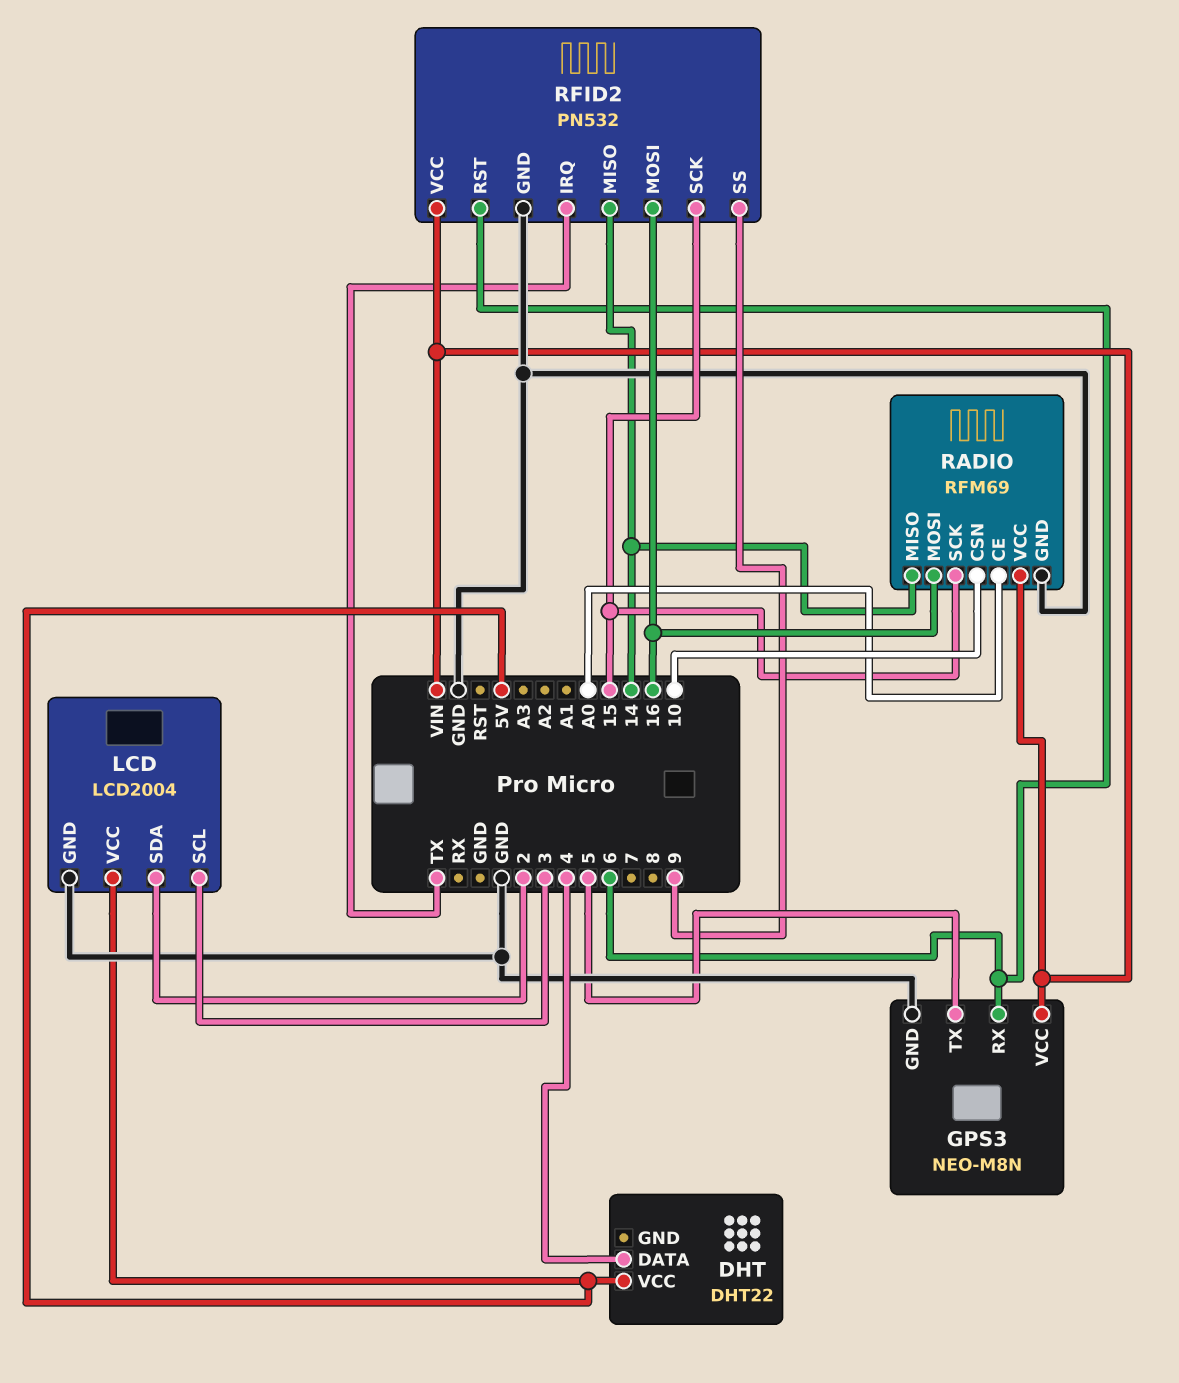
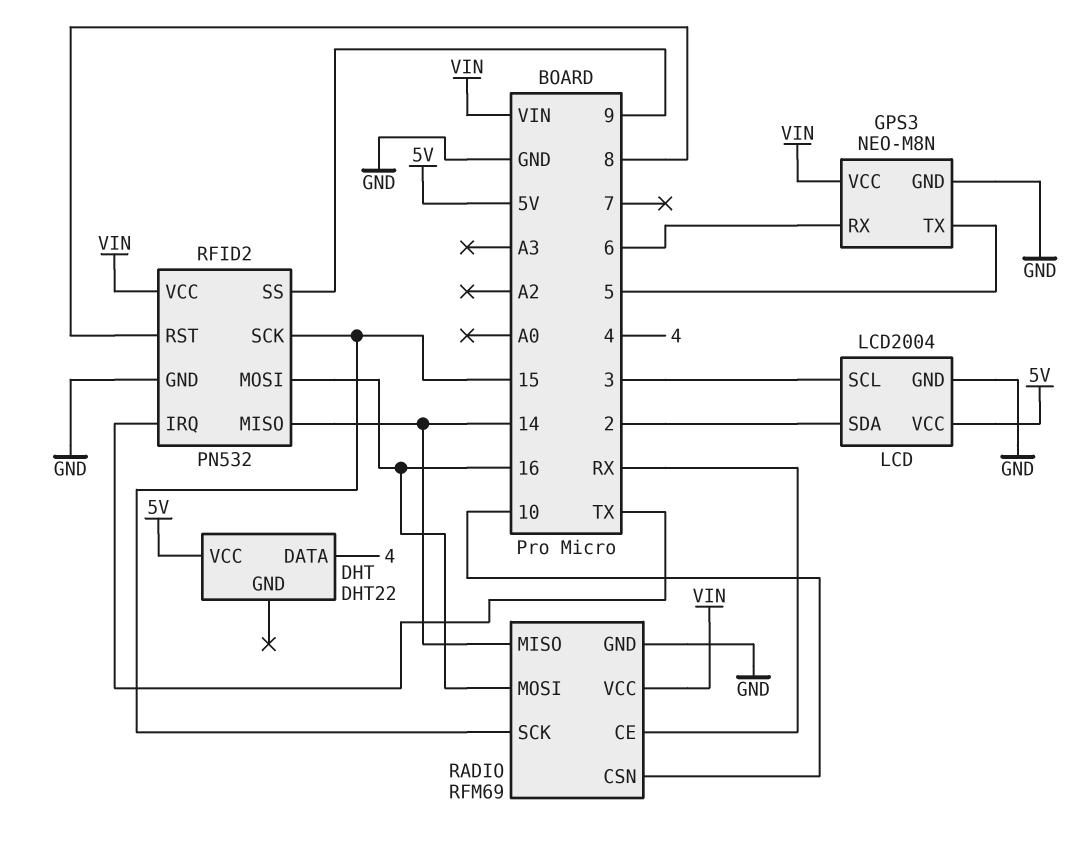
RADIO pin CE: A0 -> RX
RFID2 pin RST: 6 -> 8

